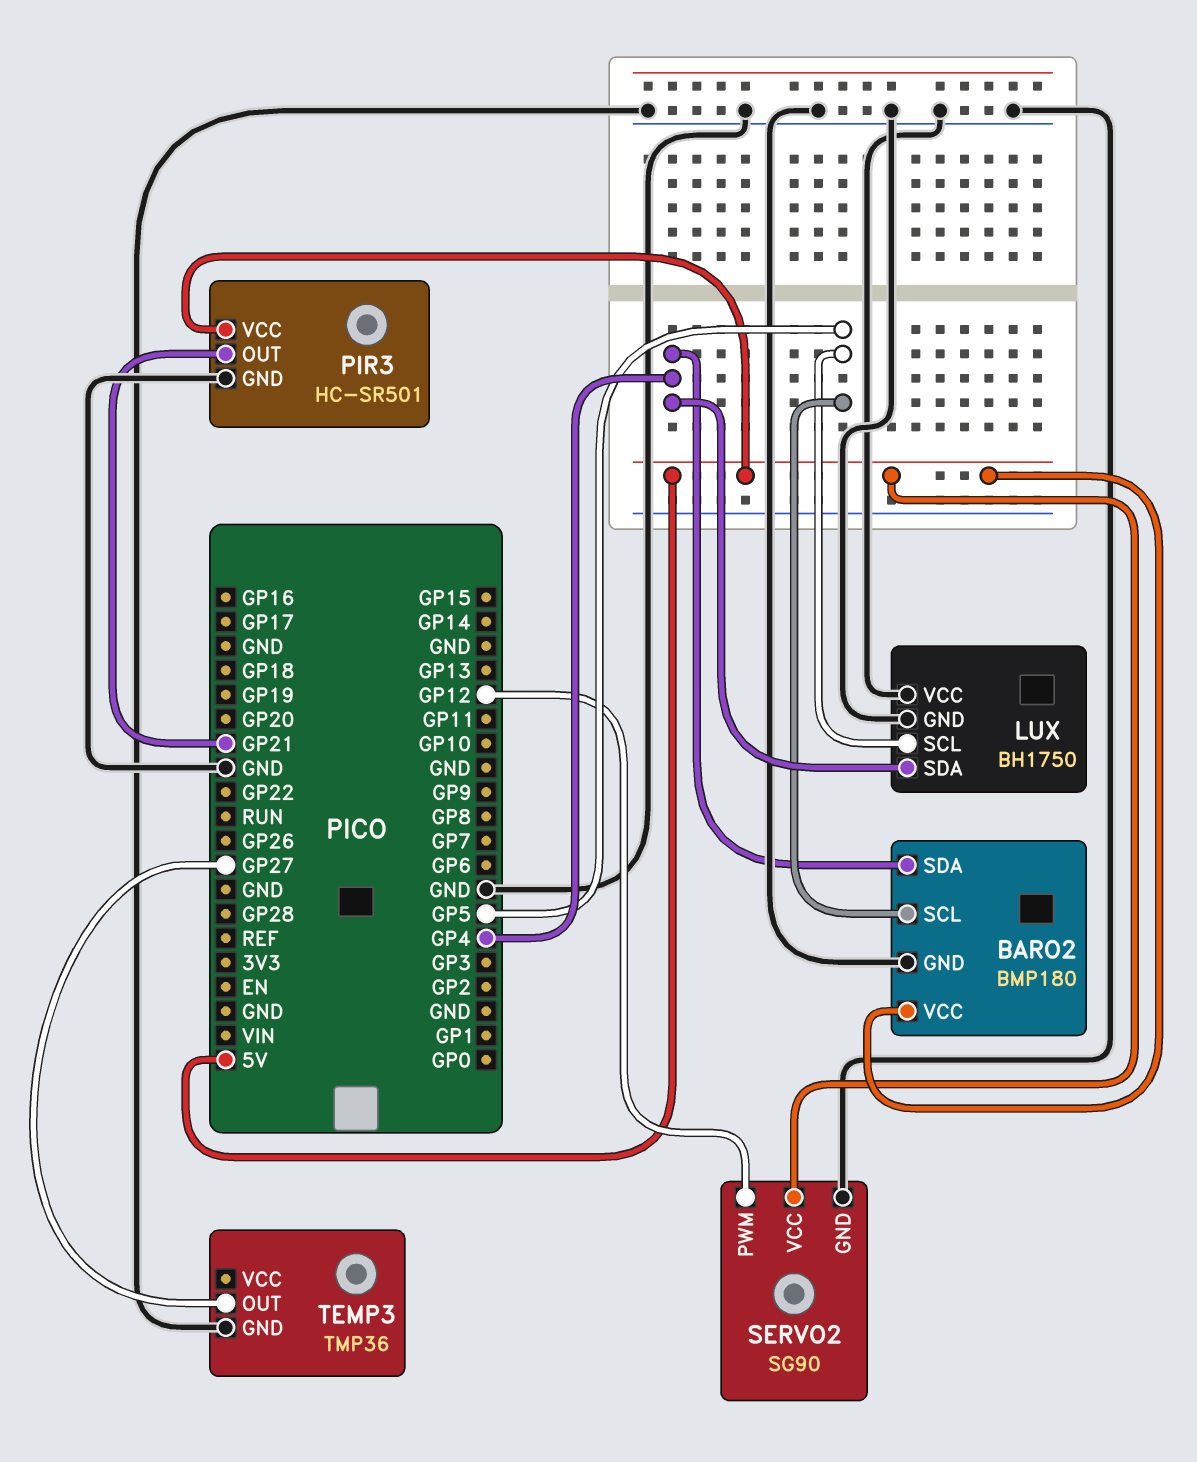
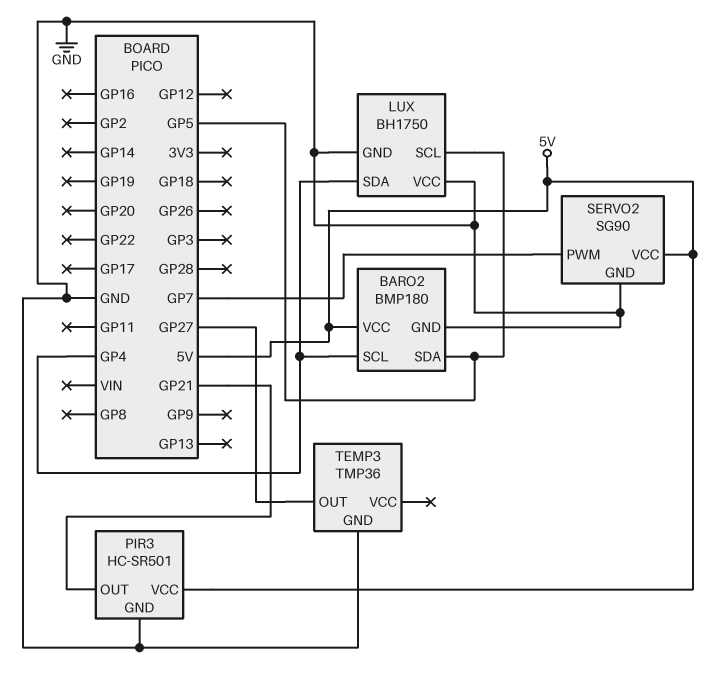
BARO2 pin SCL: GP5 -> GP4
BARO2 pin SDA: GP4 -> GP5
SERVO2 pin PWM: GP12 -> GP7

